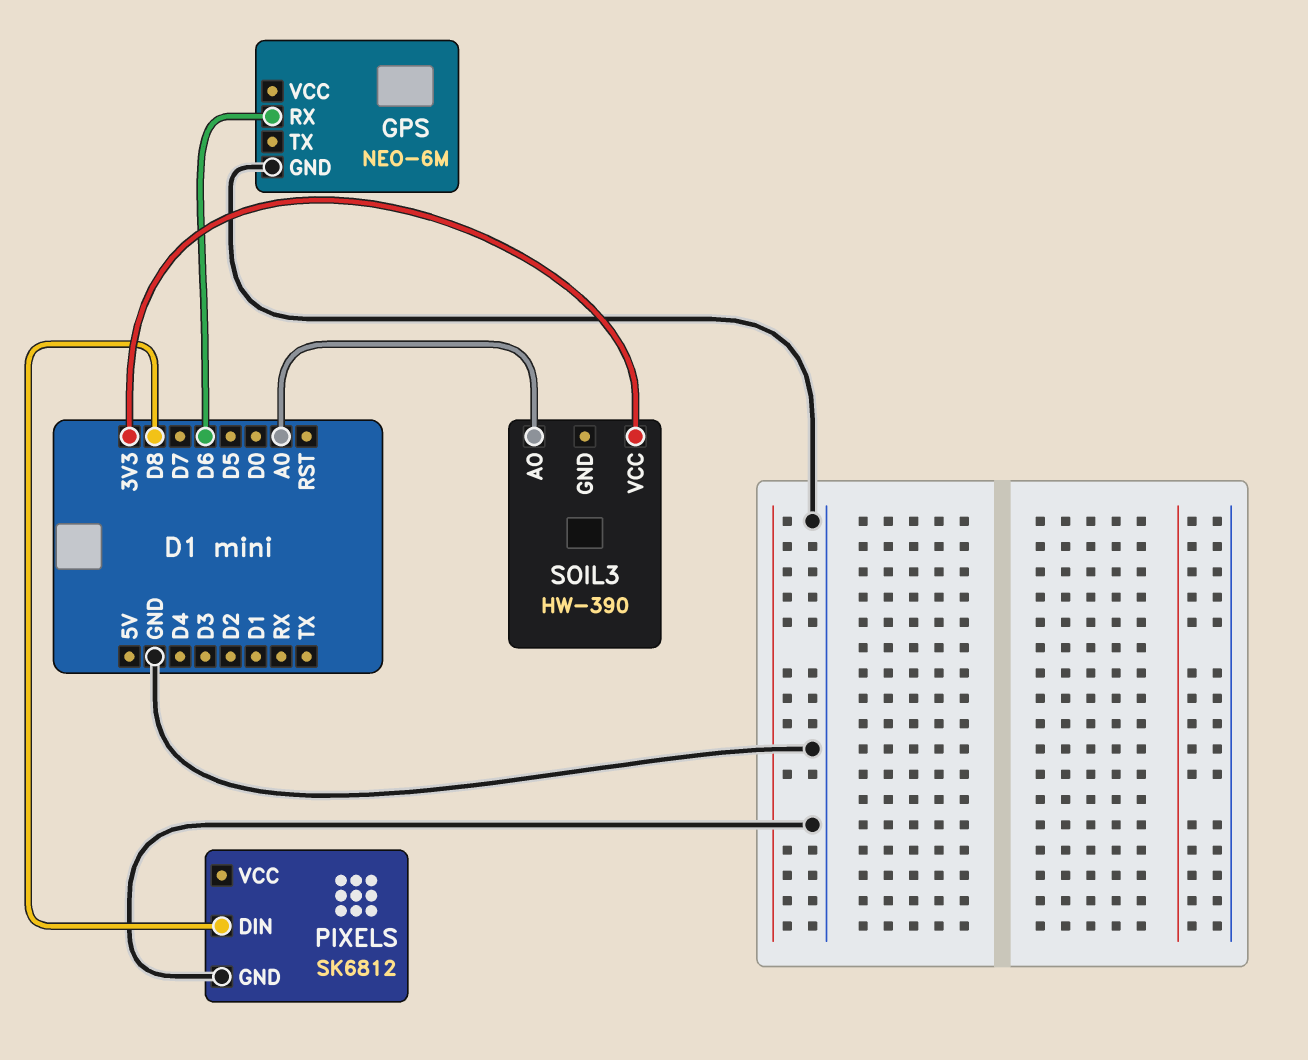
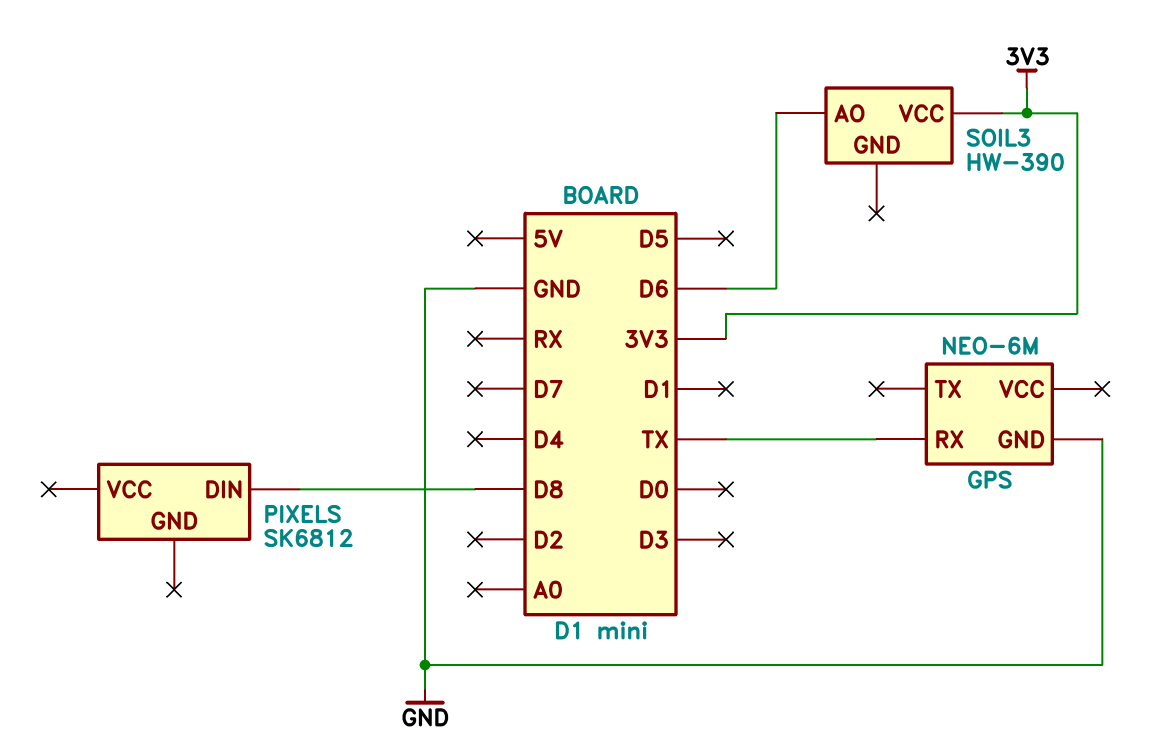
GPS pin RX: D6 -> TX
PIXELS pin GND: GND -> none
SOIL3 pin AO: A0 -> D6

